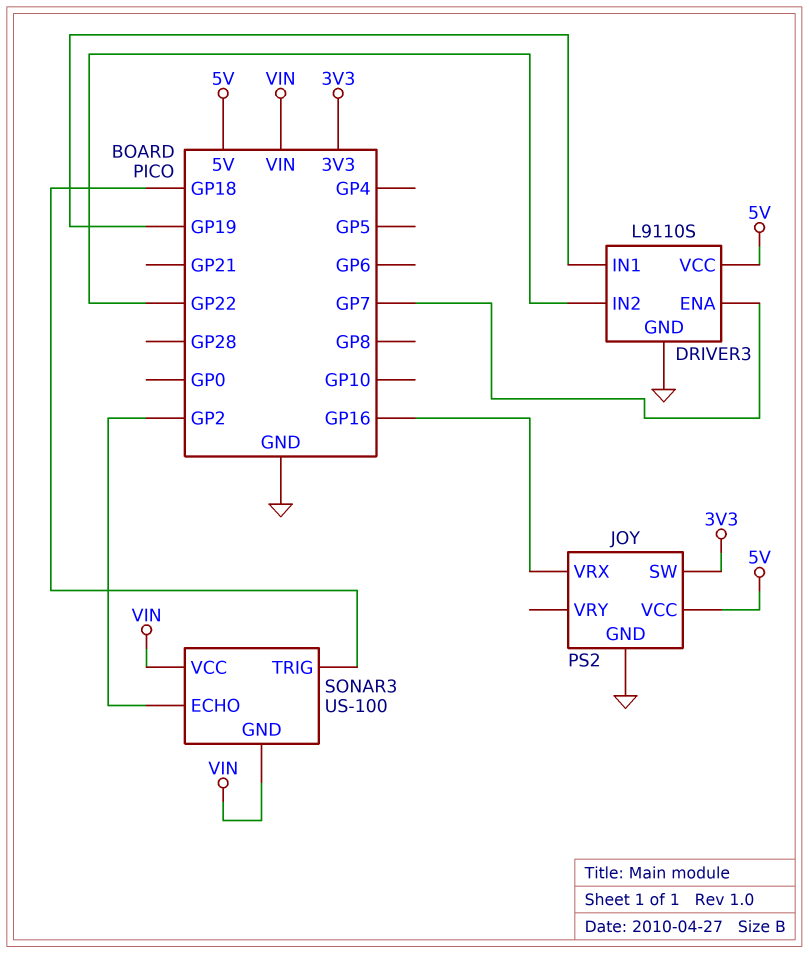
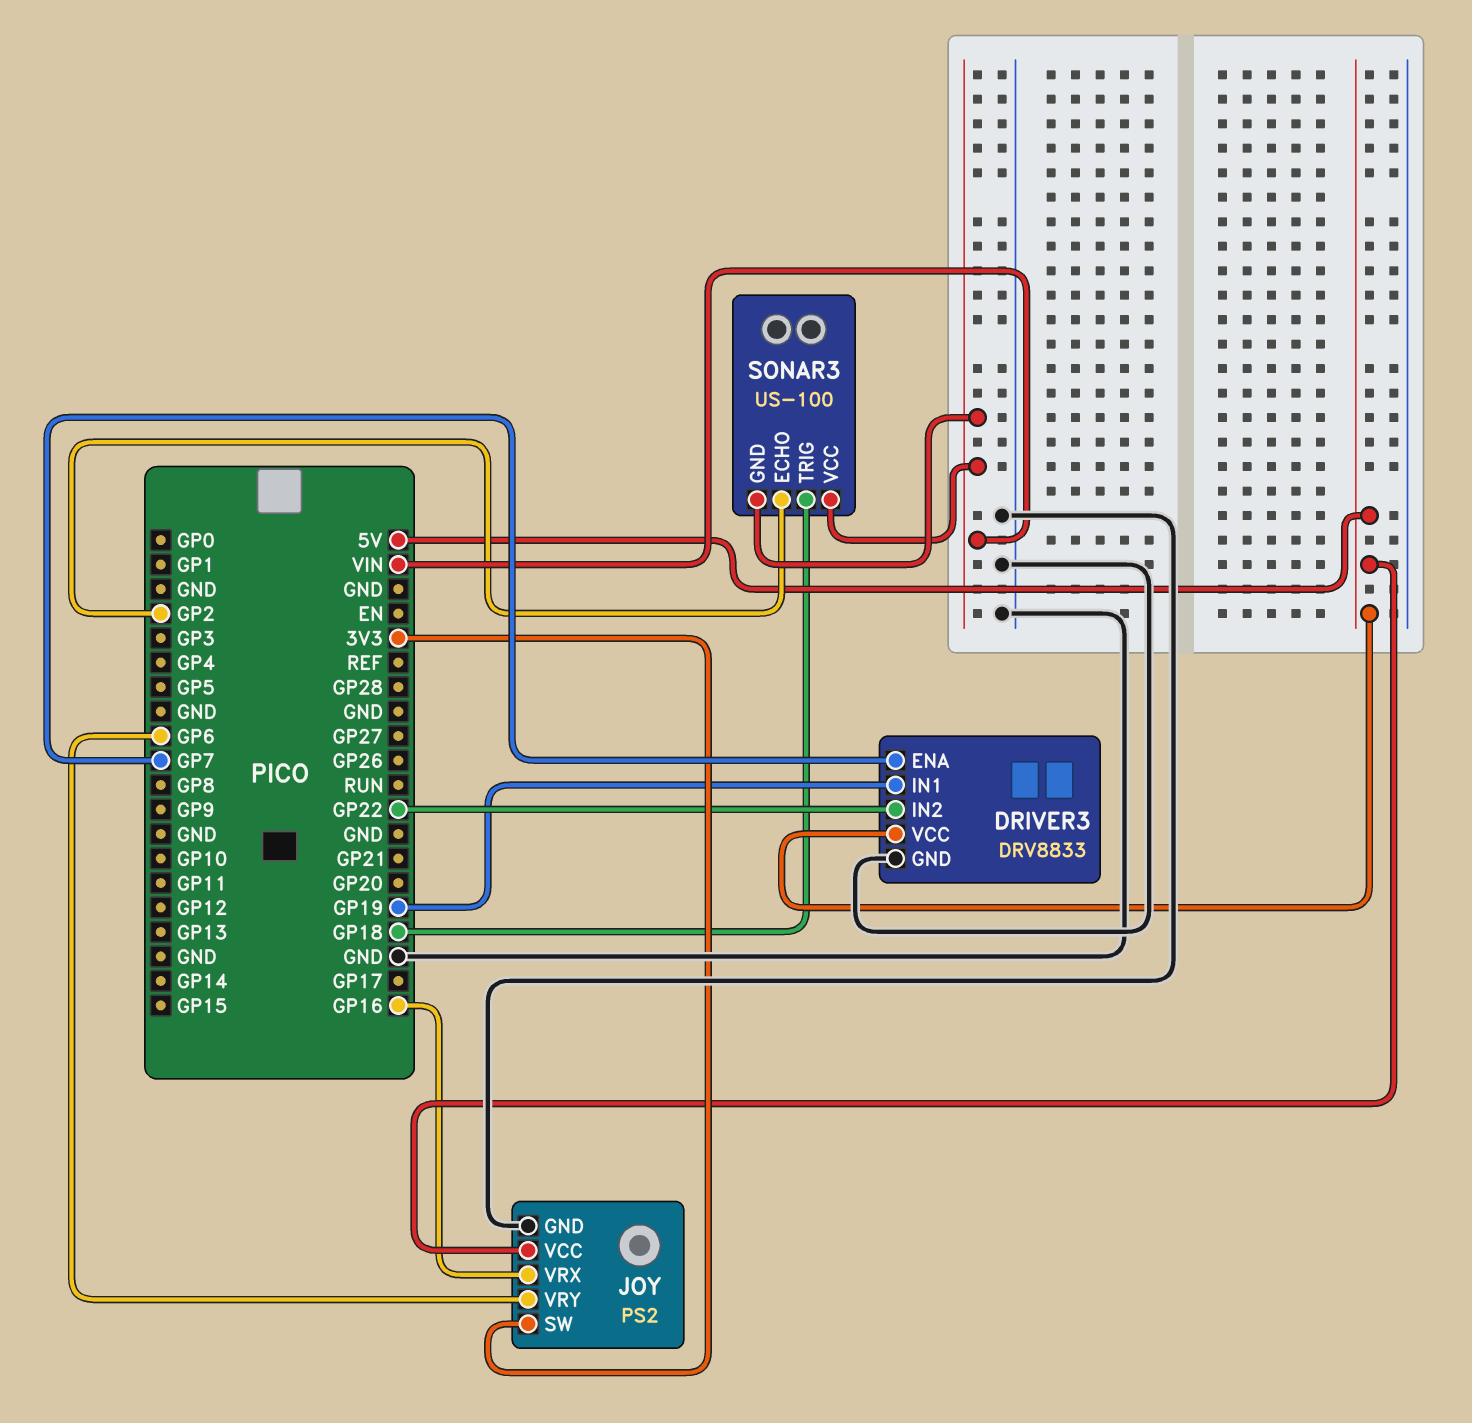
DRIVER3: L9110S -> DRV8833
JOY pin VRY: none -> GP6

